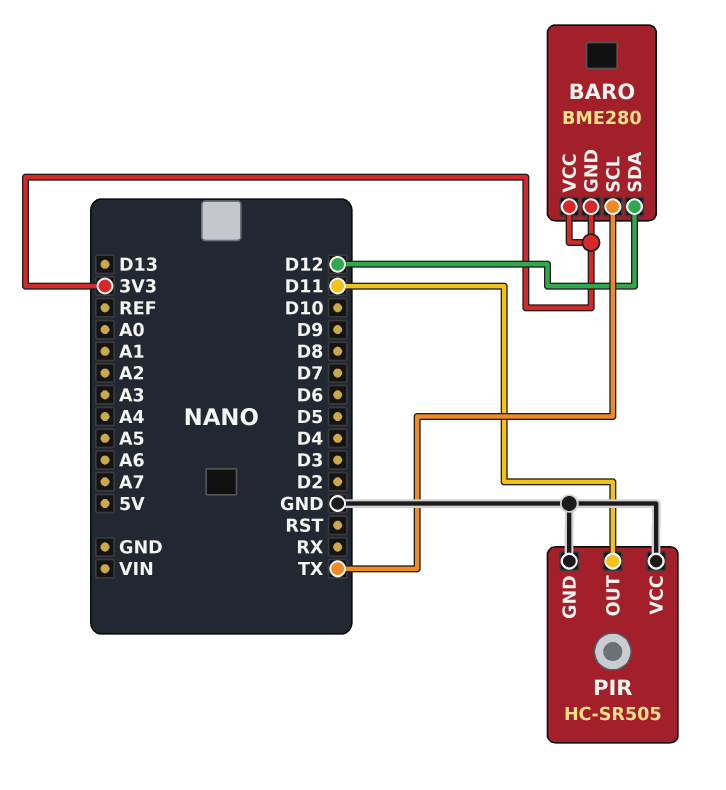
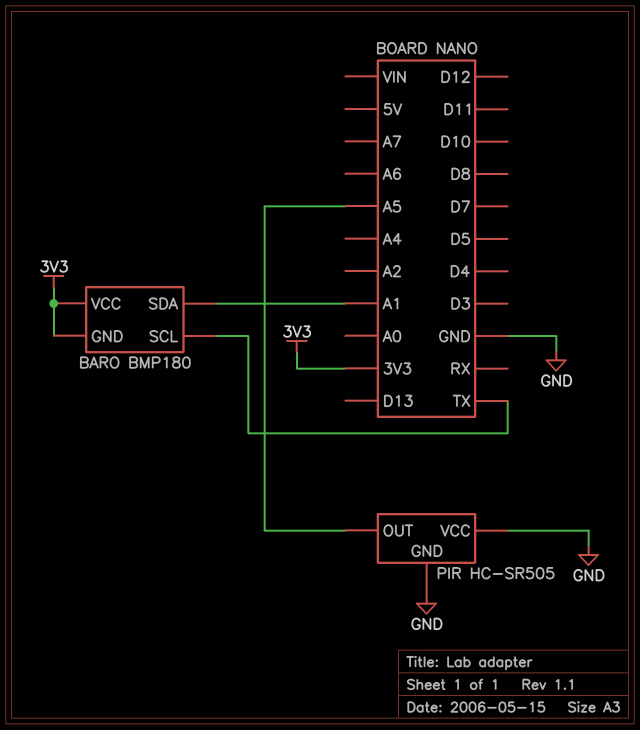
BARO: BME280 -> BMP180
BARO pin SDA: D12 -> A1
PIR pin OUT: D11 -> A5

